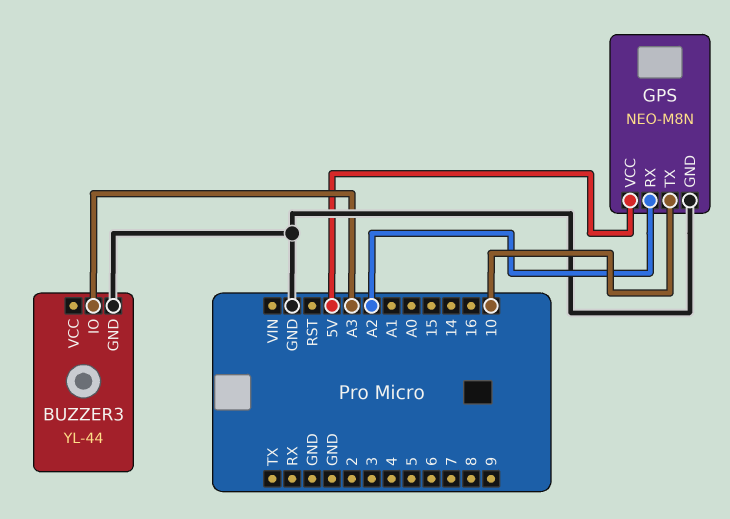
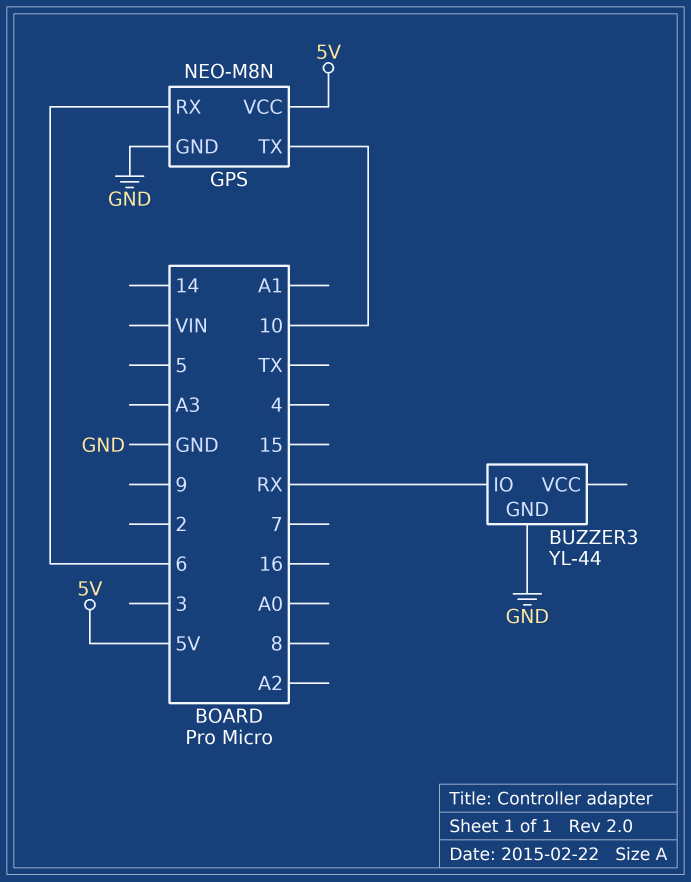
BUZZER3 pin IO: A3 -> RX
GPS pin RX: A2 -> 6

